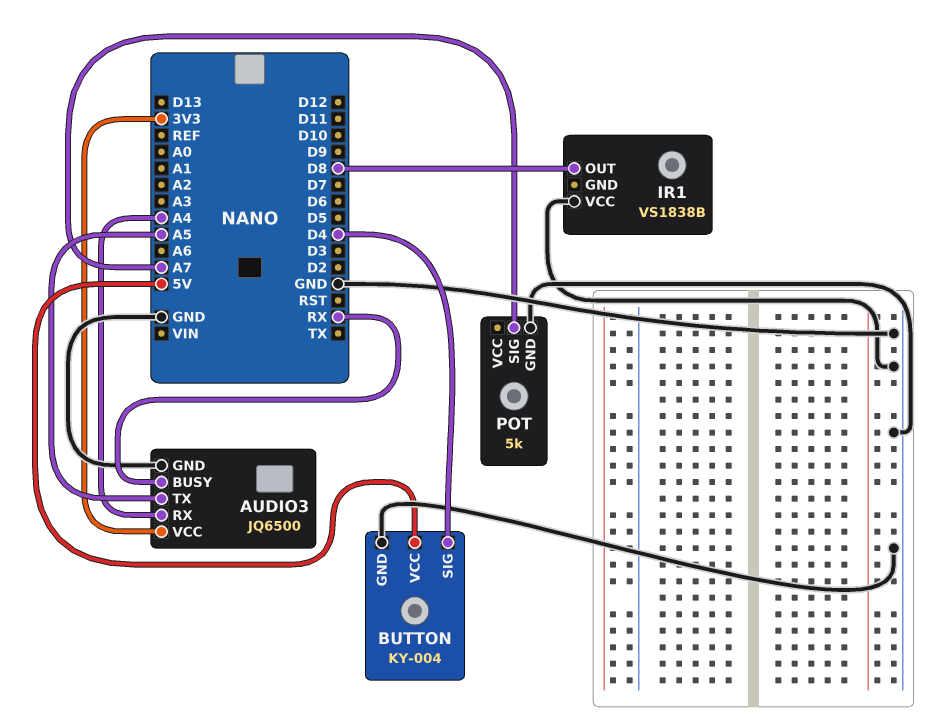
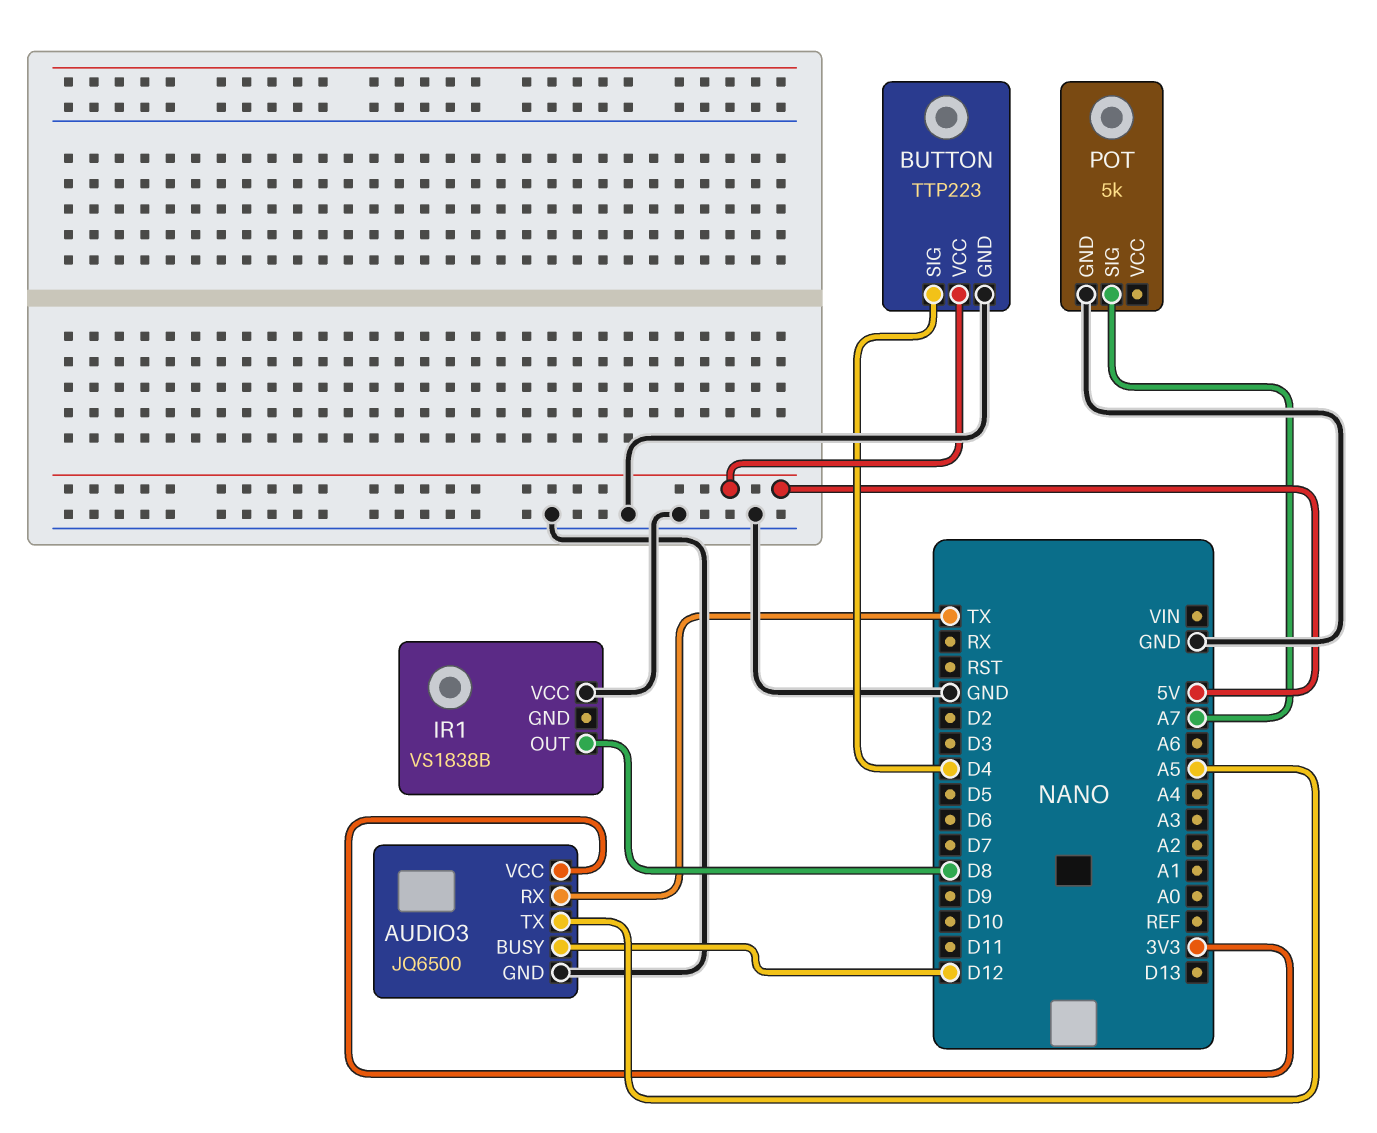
AUDIO3 pin BUSY: RX -> D12
AUDIO3 pin RX: A4 -> TX
BUTTON: KY-004 -> TTP223

